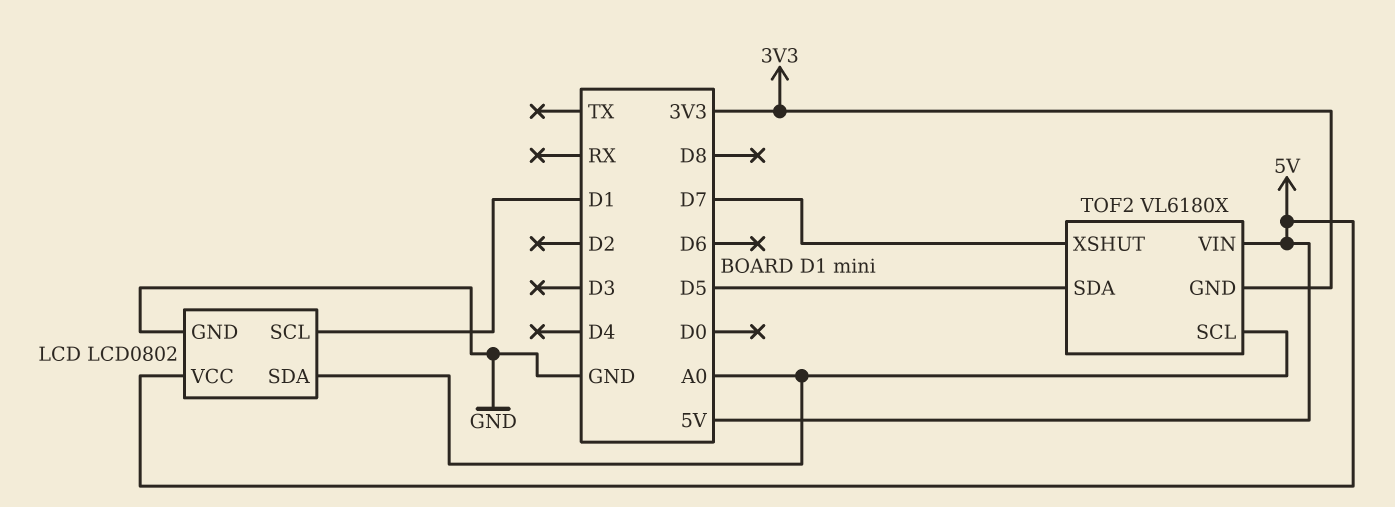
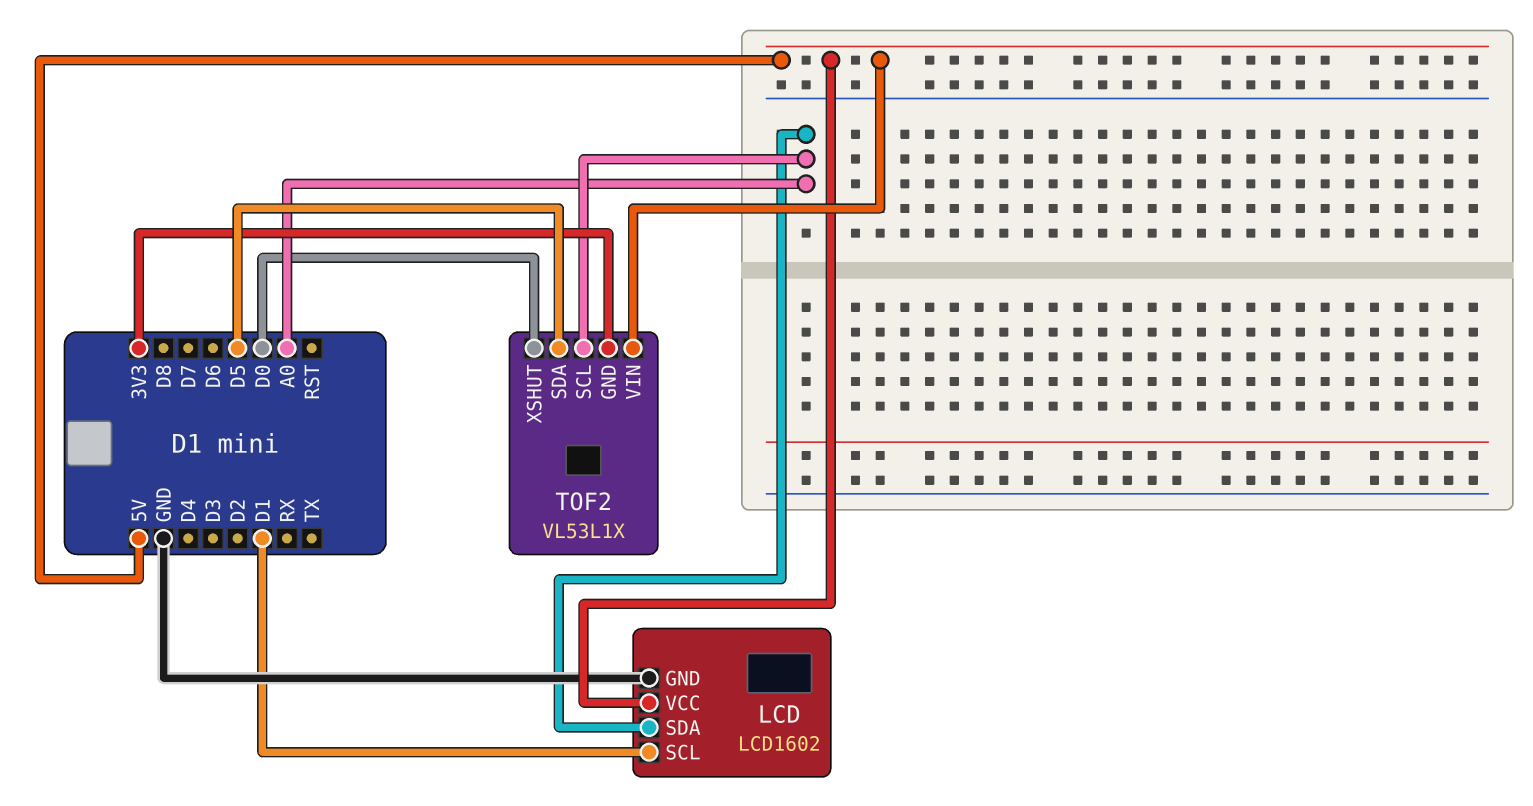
LCD: LCD0802 -> LCD1602
TOF2: VL6180X -> VL53L1X
TOF2 pin XSHUT: D7 -> D0

